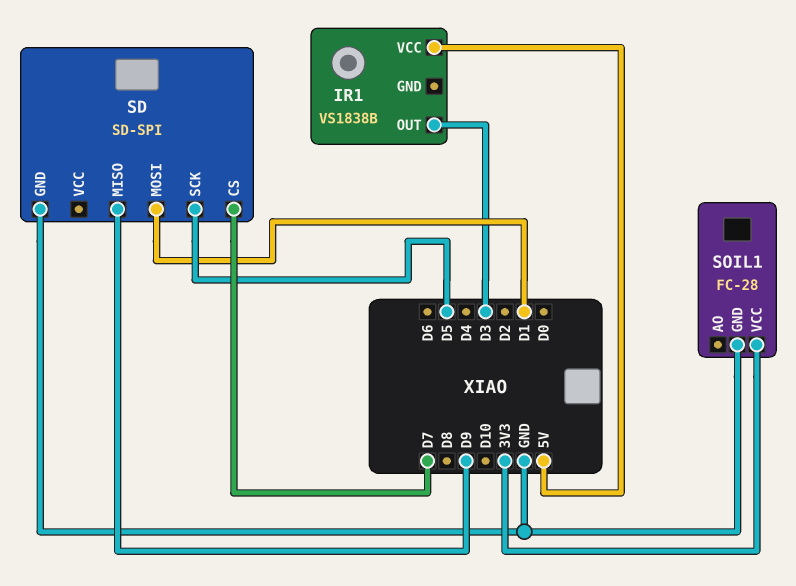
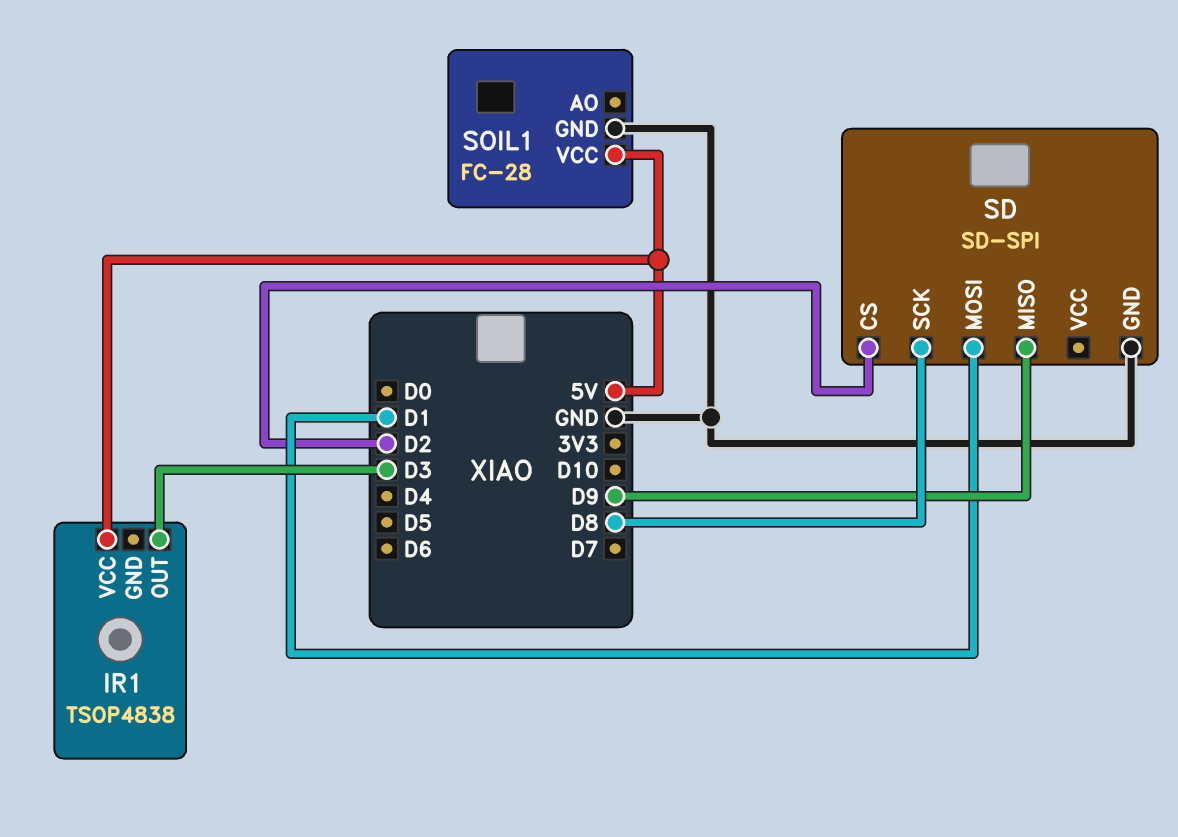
IR1: VS1838B -> TSOP4838
SD pin CS: D7 -> D2
SD pin SCK: D5 -> D8
SOIL1 pin VCC: 3V3 -> 5V

